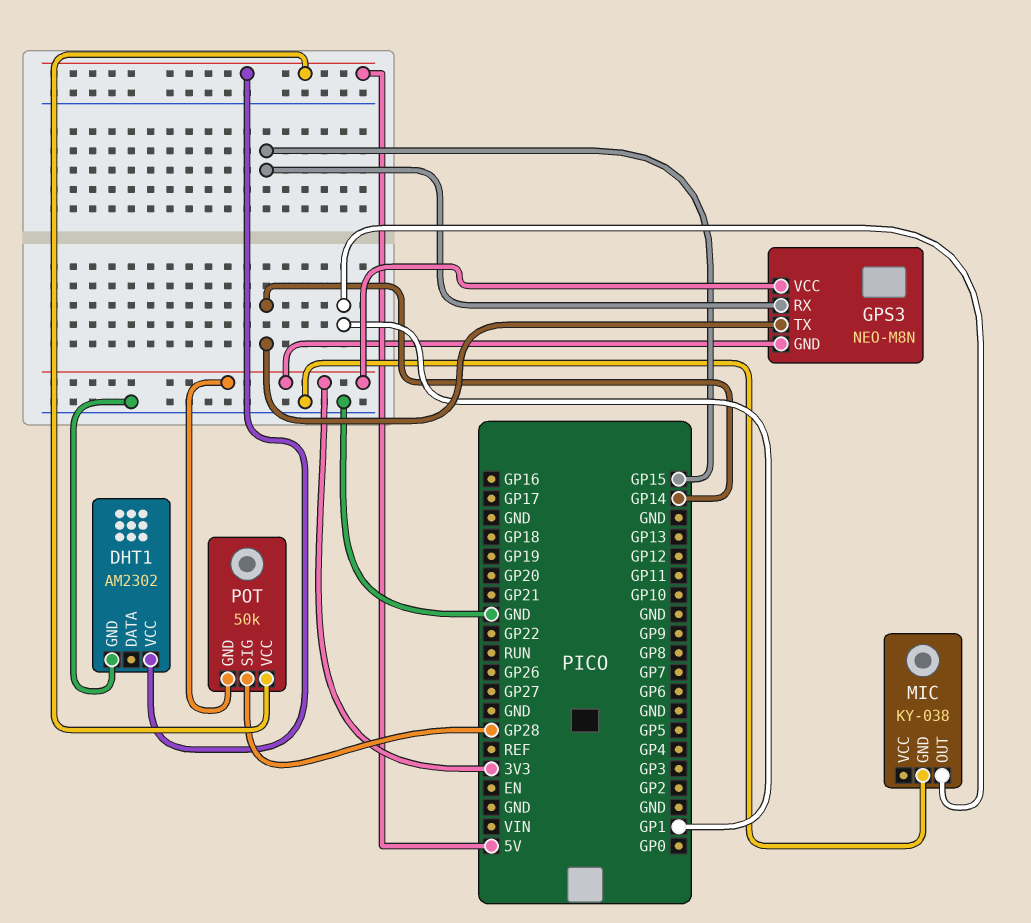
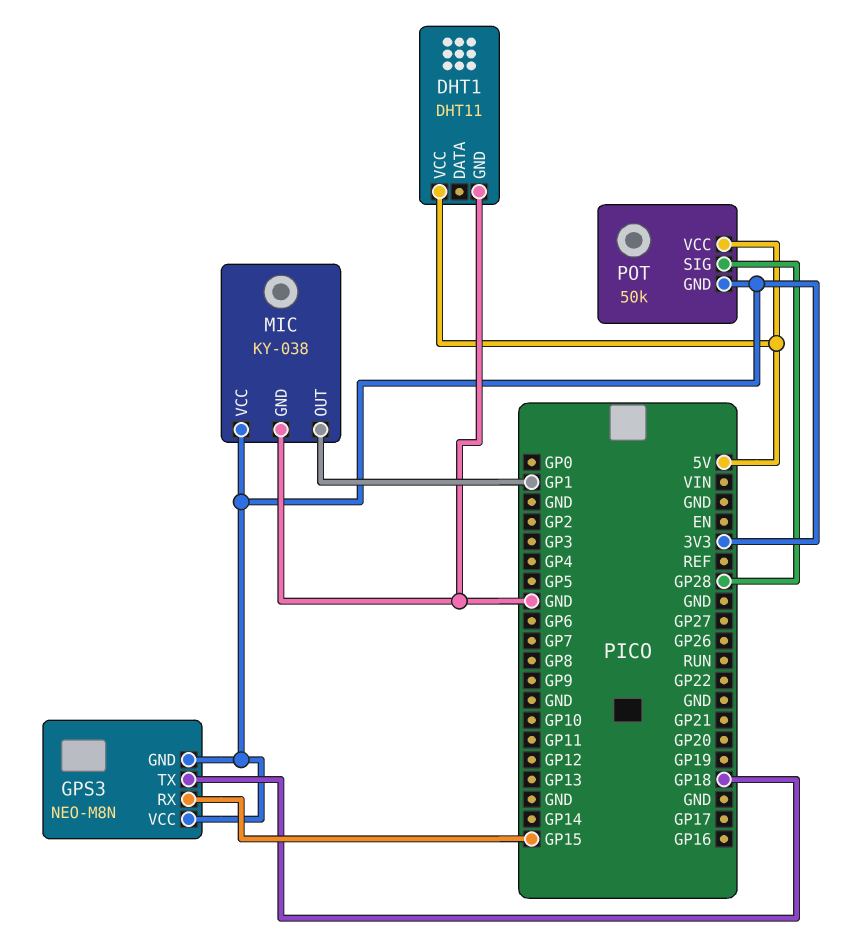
DHT1: AM2302 -> DHT11
GPS3 pin TX: GP14 -> GP18
MIC pin VCC: none -> 3V3

